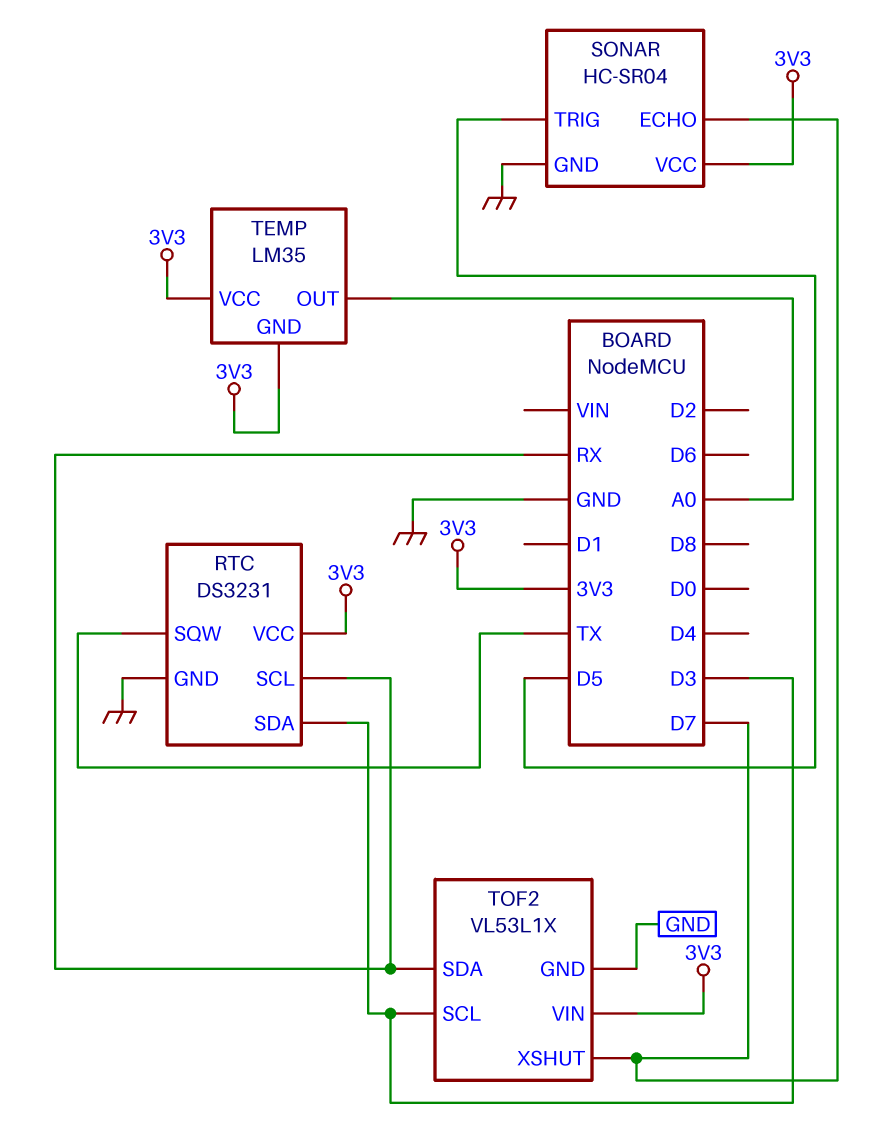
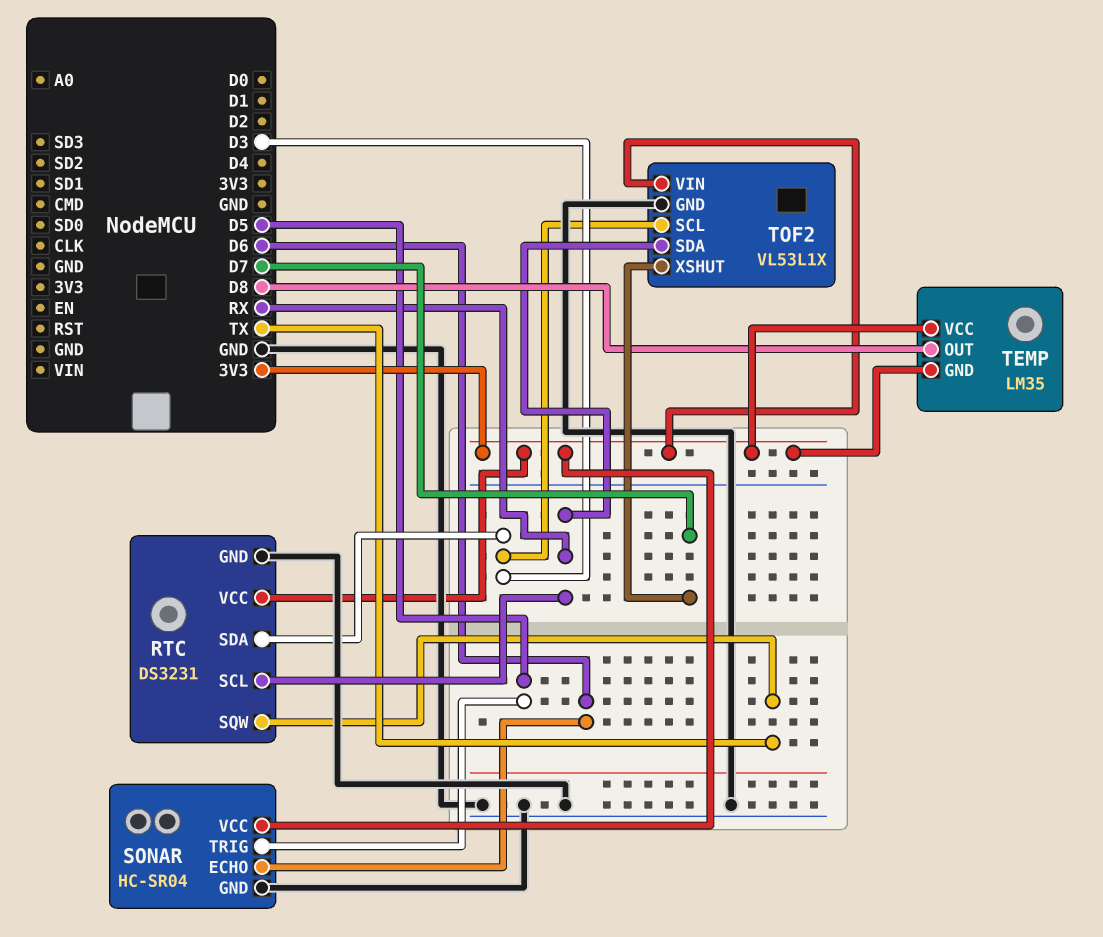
SONAR pin ECHO: D7 -> D6
TEMP pin OUT: A0 -> D8

